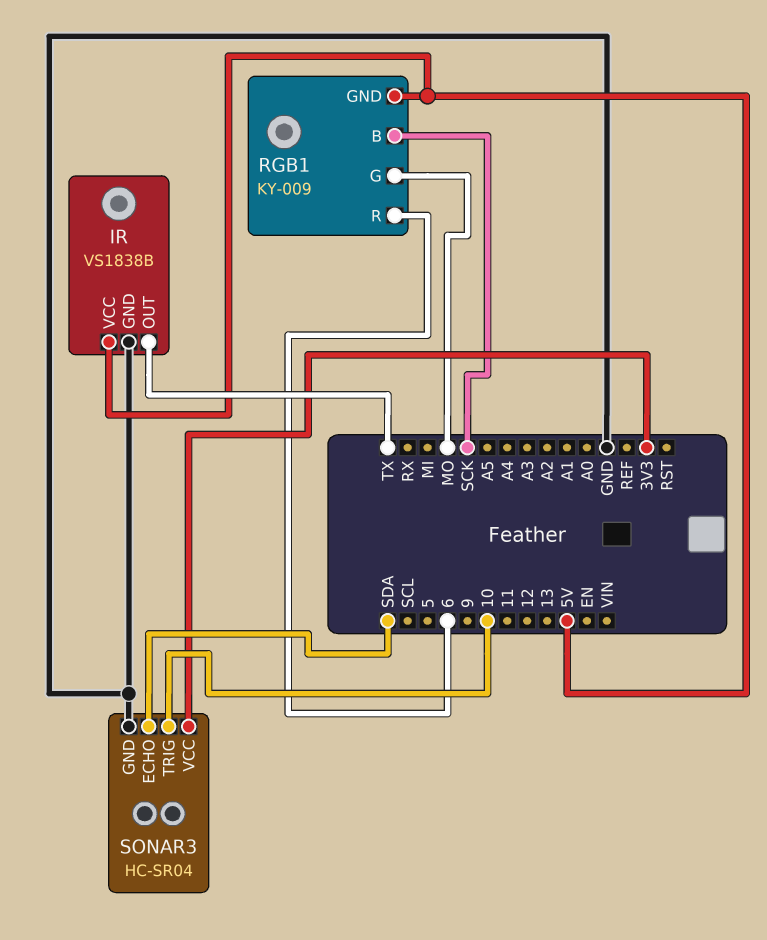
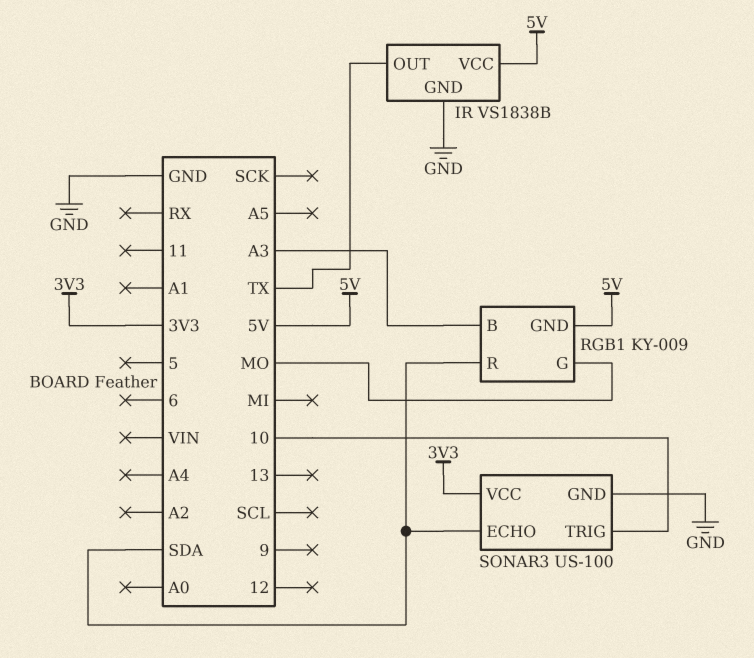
RGB1 pin B: SCK -> A3
RGB1 pin R: 6 -> SDA
SONAR3: HC-SR04 -> US-100

